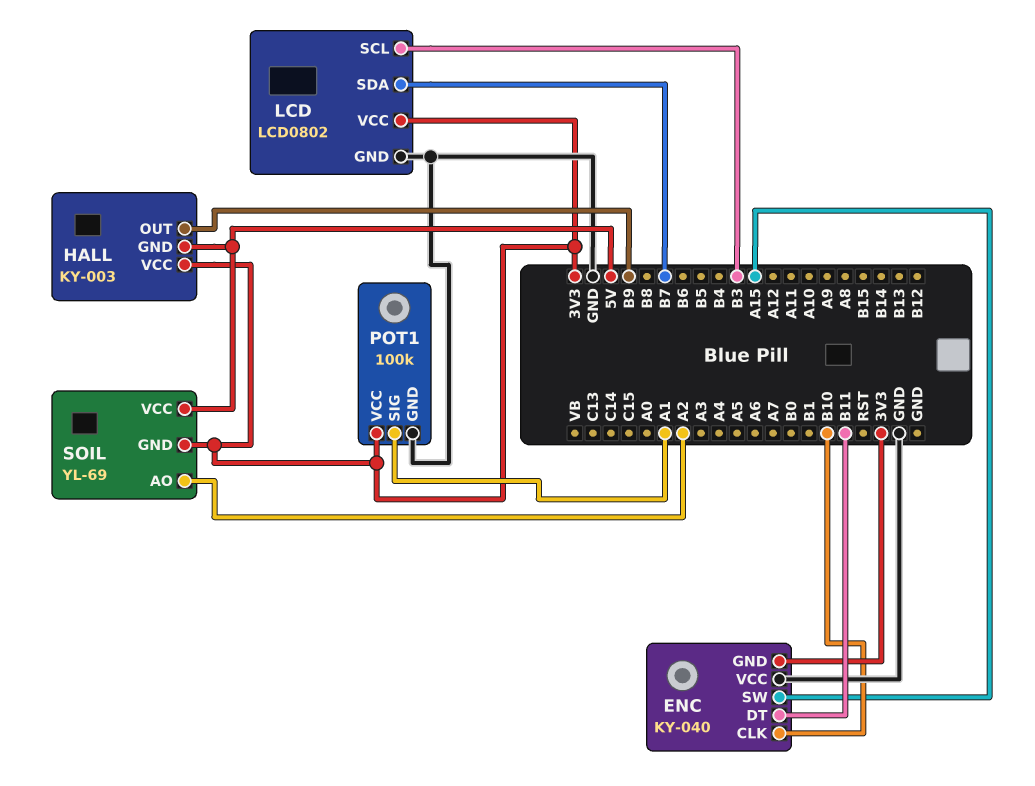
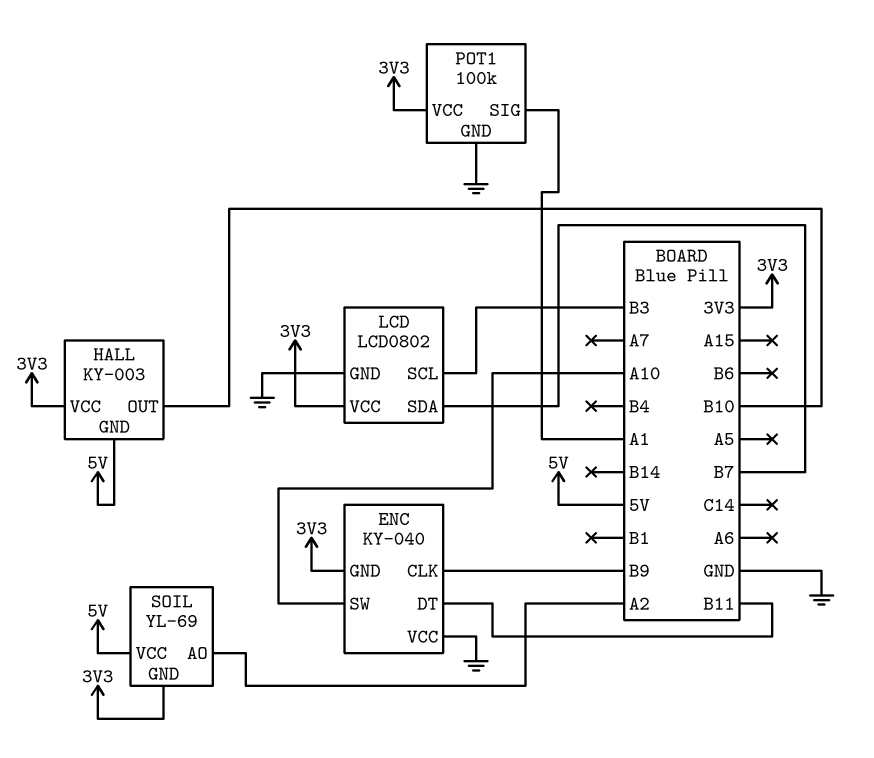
ENC pin CLK: B10 -> B9
ENC pin SW: A15 -> A10
HALL pin OUT: B9 -> B10

